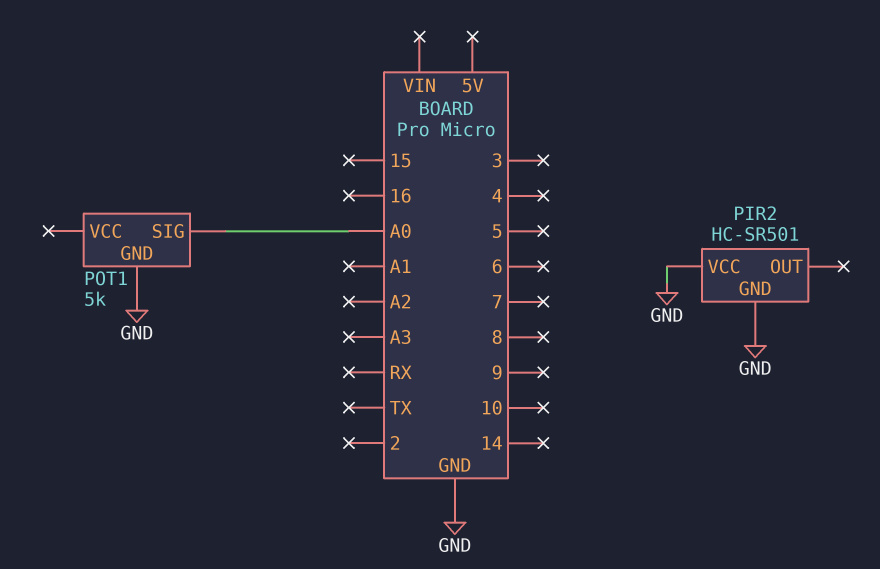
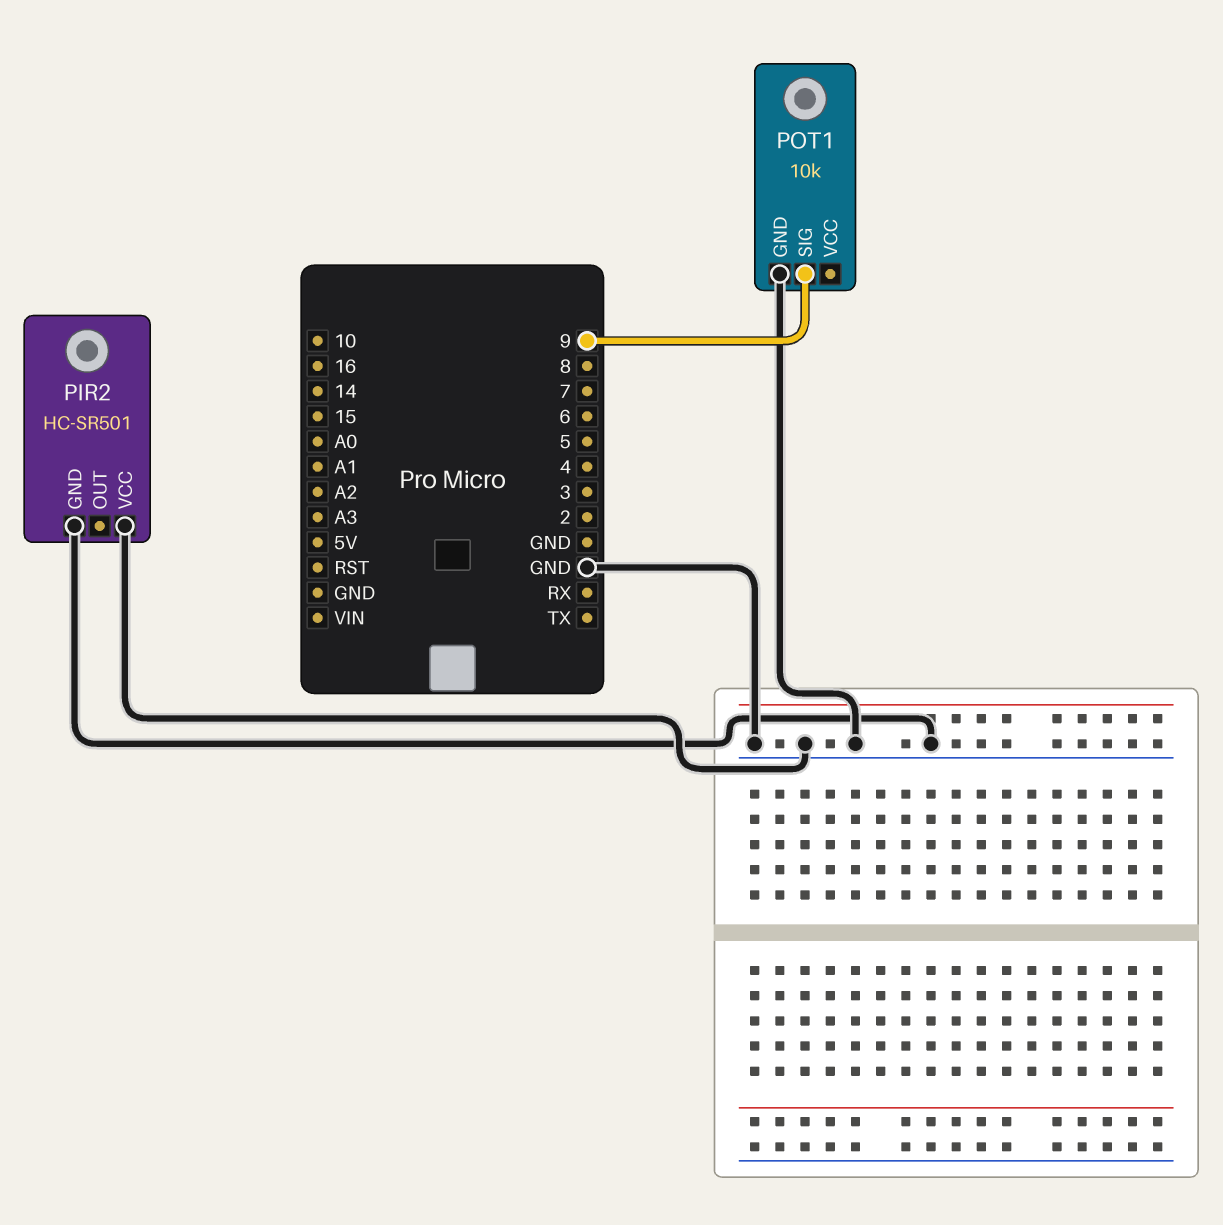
POT1: 5k -> 10k
POT1 pin SIG: A0 -> 9

